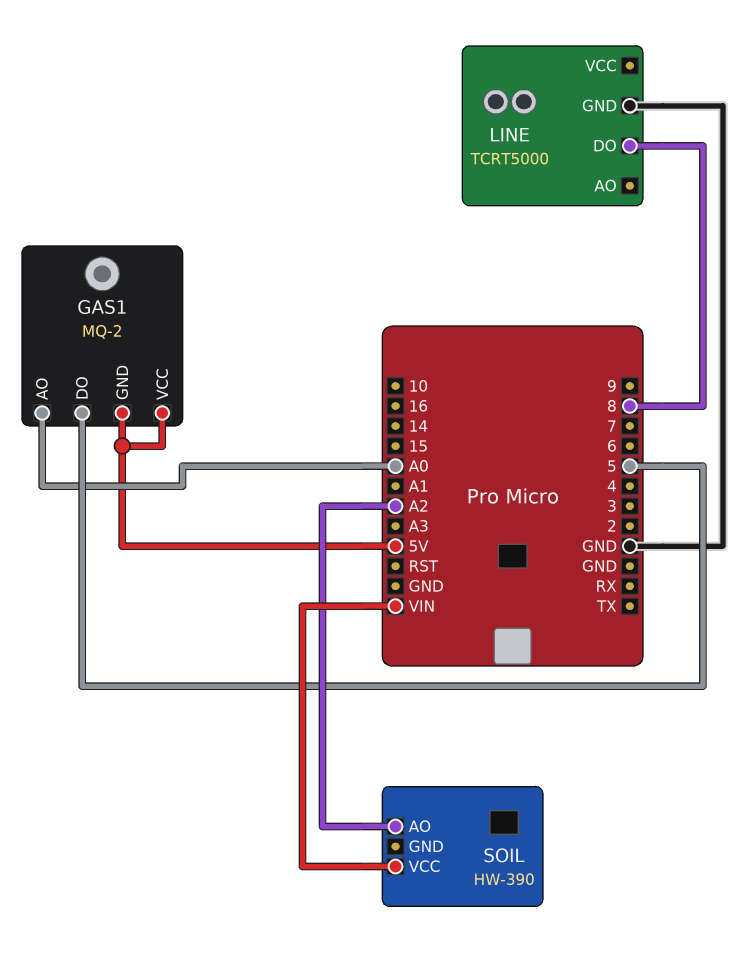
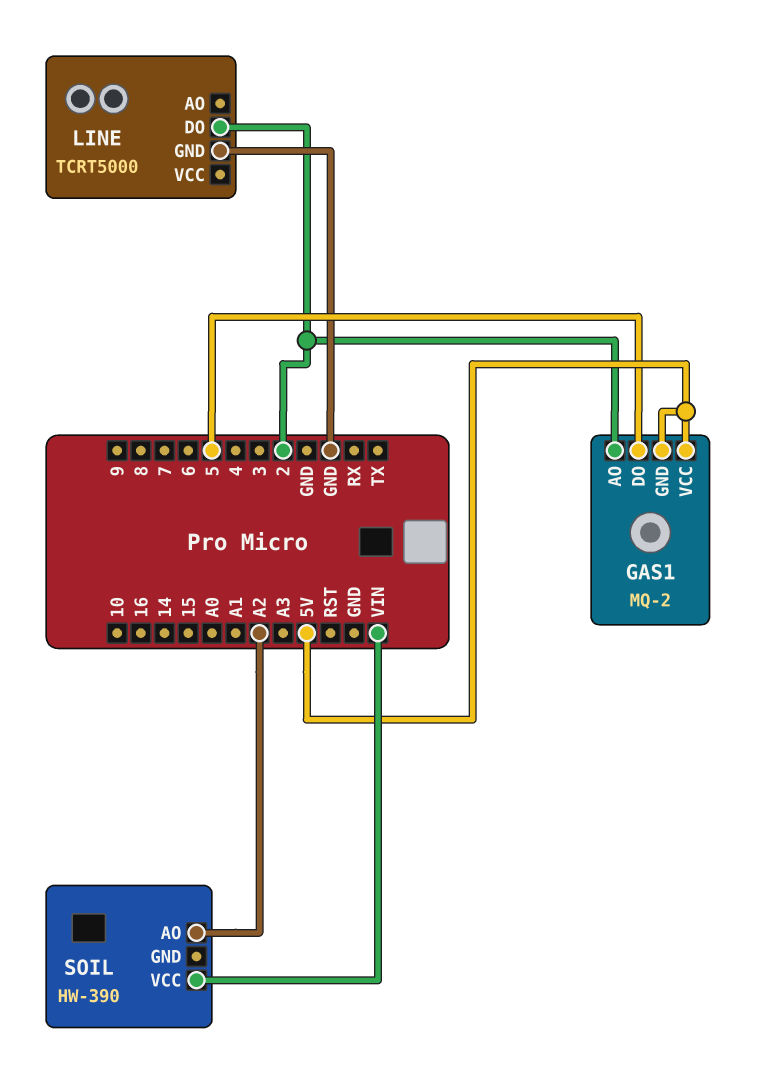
GAS1 pin AO: A0 -> 2
LINE pin DO: 8 -> 2

